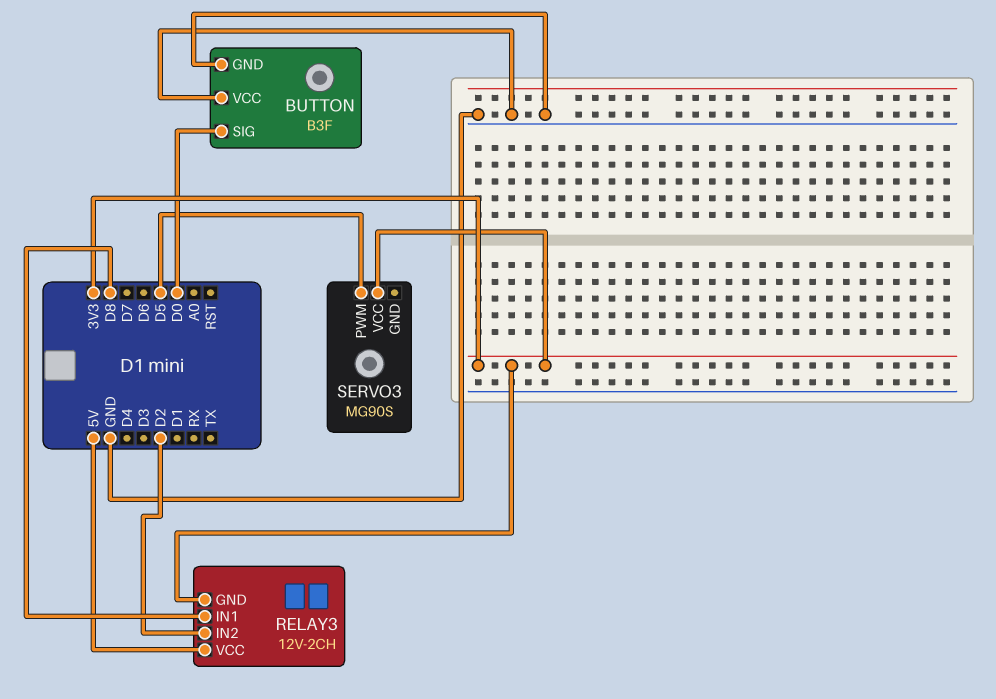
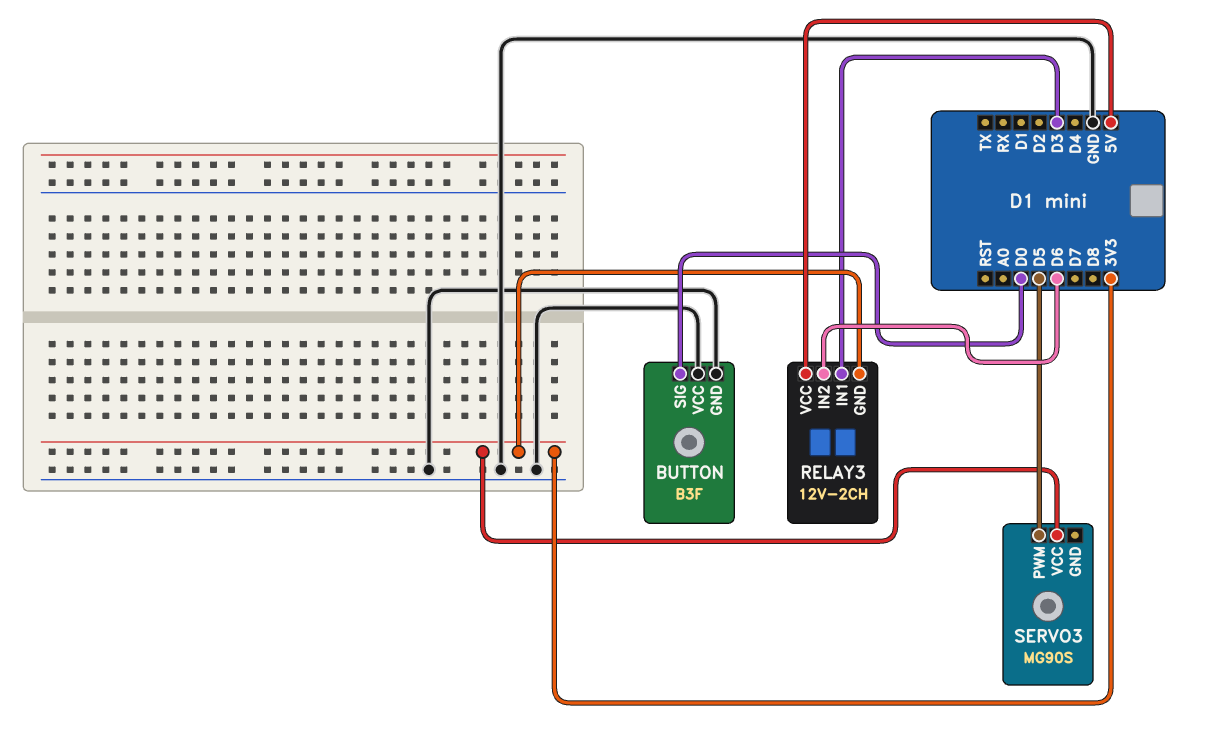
RELAY3 pin IN1: D8 -> D3
RELAY3 pin IN2: D2 -> D6

